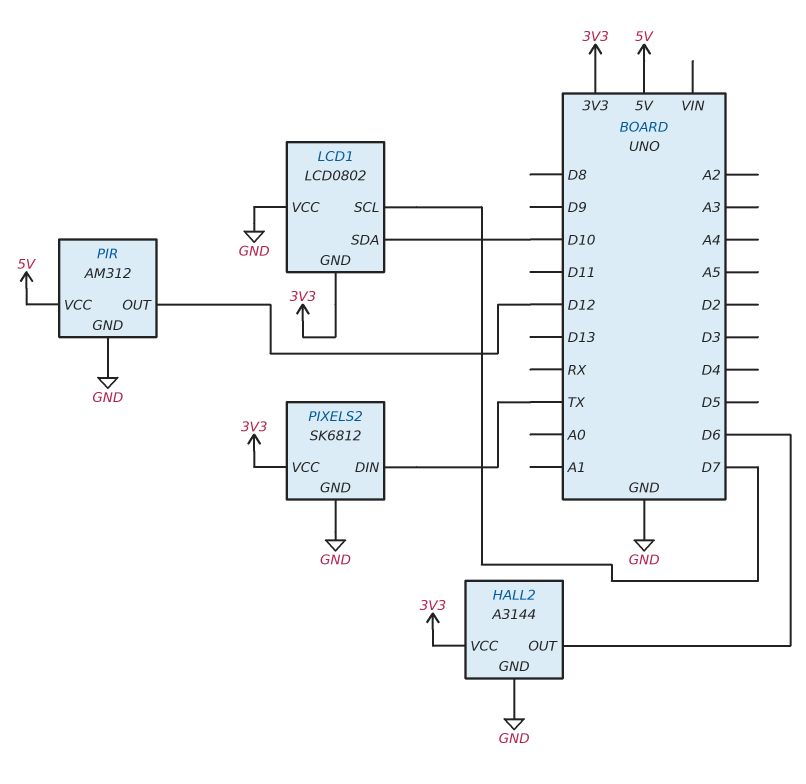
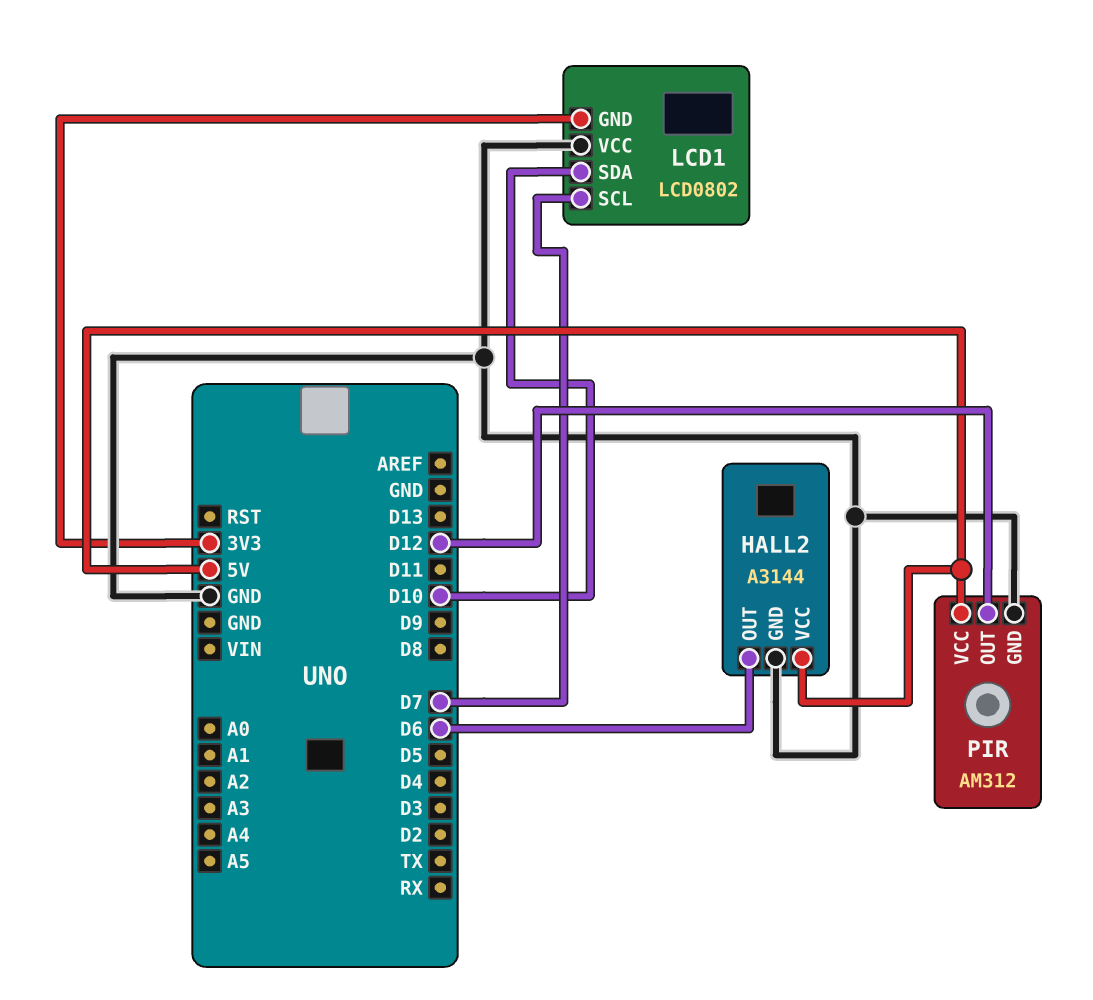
HALL2 pin VCC: 3V3 -> 5V
PIXELS2: SK6812 -> none
PIXELS2 pin DIN: TX -> none
PIXELS2 pin GND: GND -> none
PIXELS2 pin VCC: 3V3 -> none

